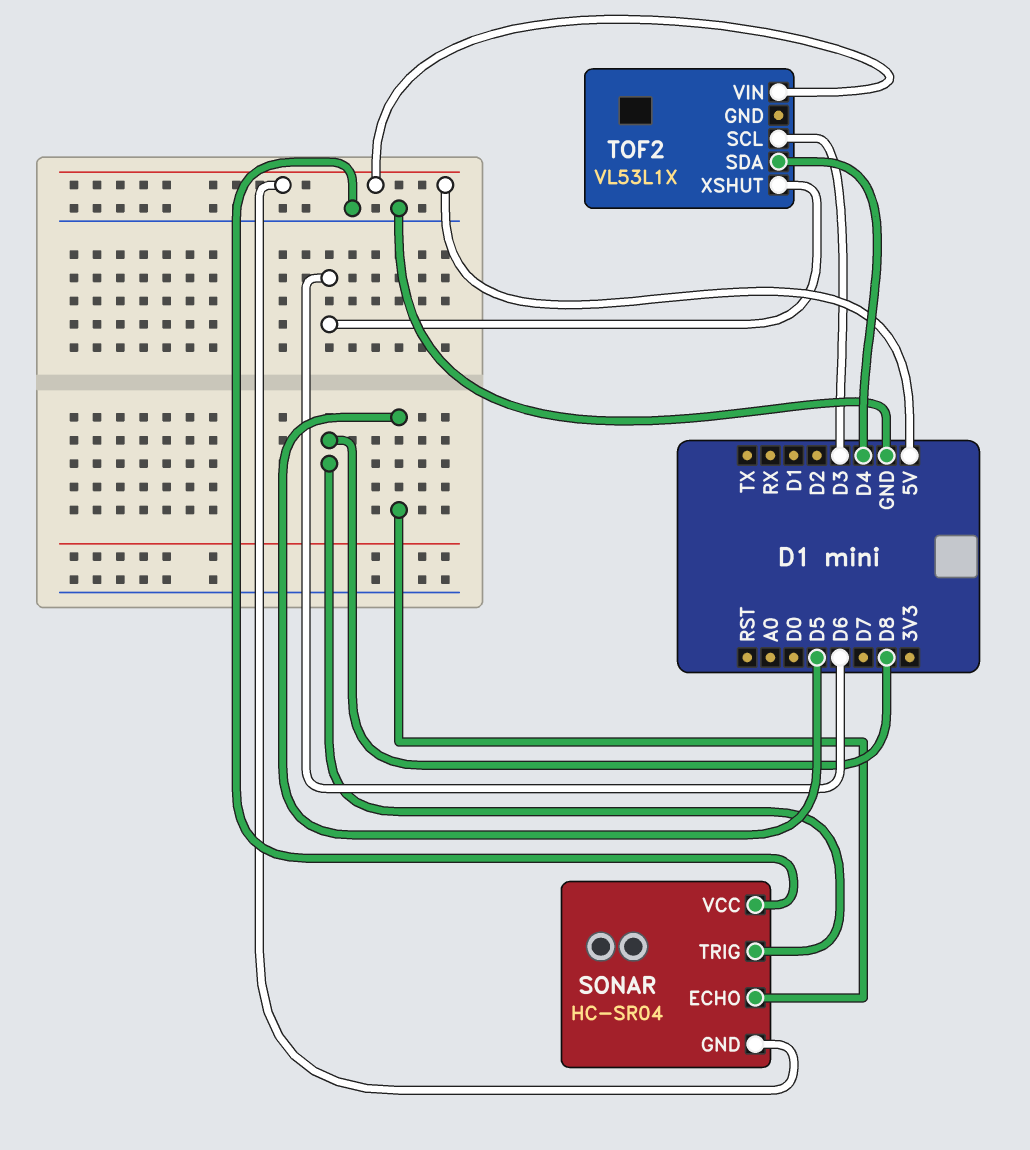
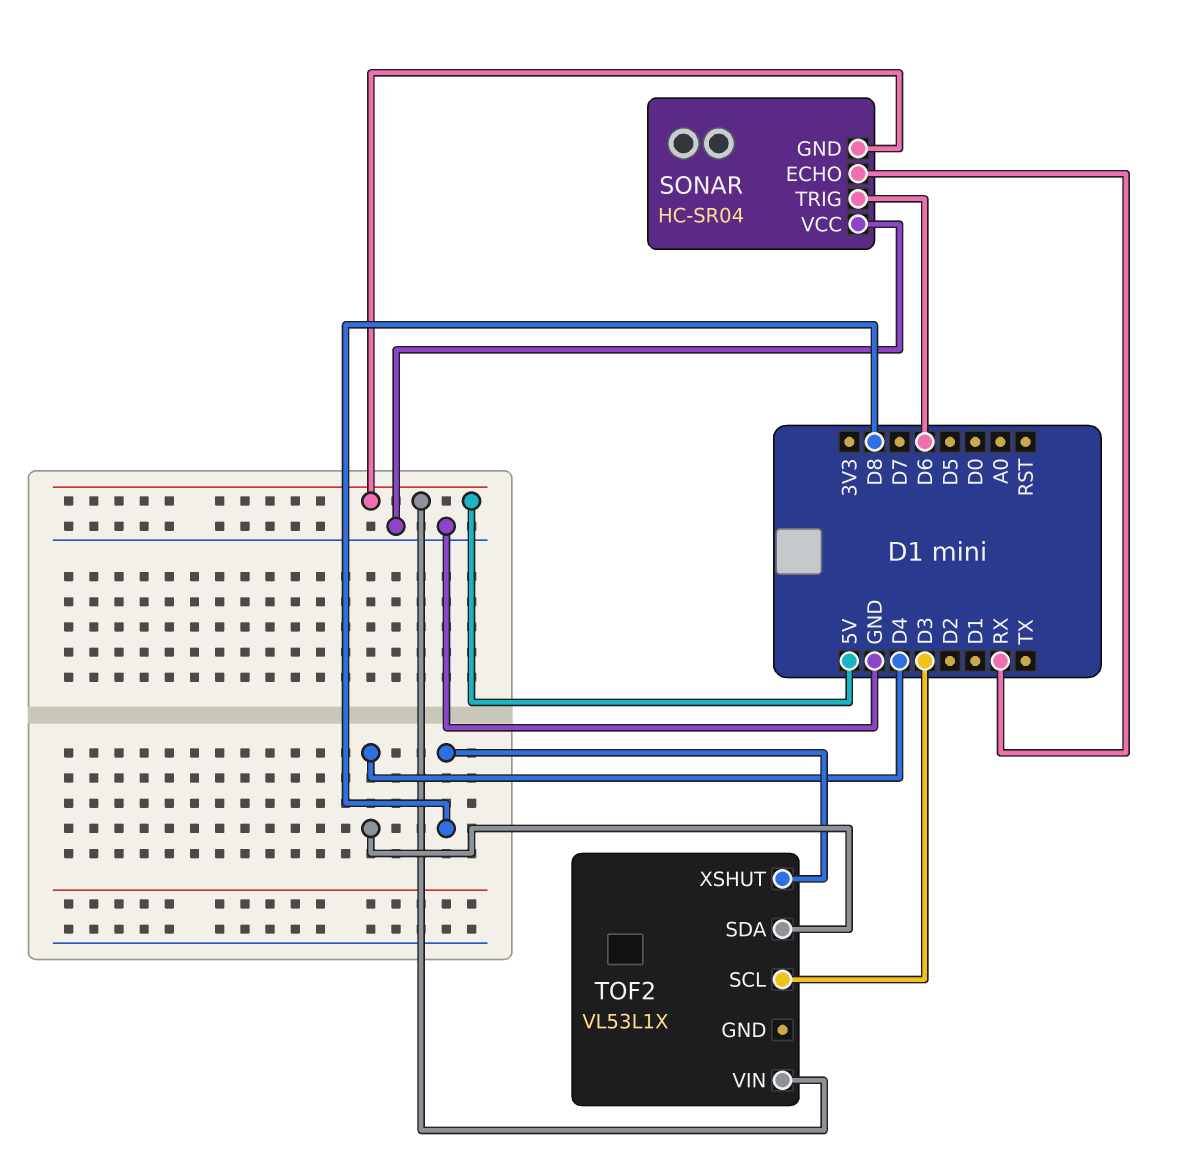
SONAR pin ECHO: D5 -> RX
SONAR pin TRIG: D8 -> D6
TOF2 pin XSHUT: D6 -> D8

